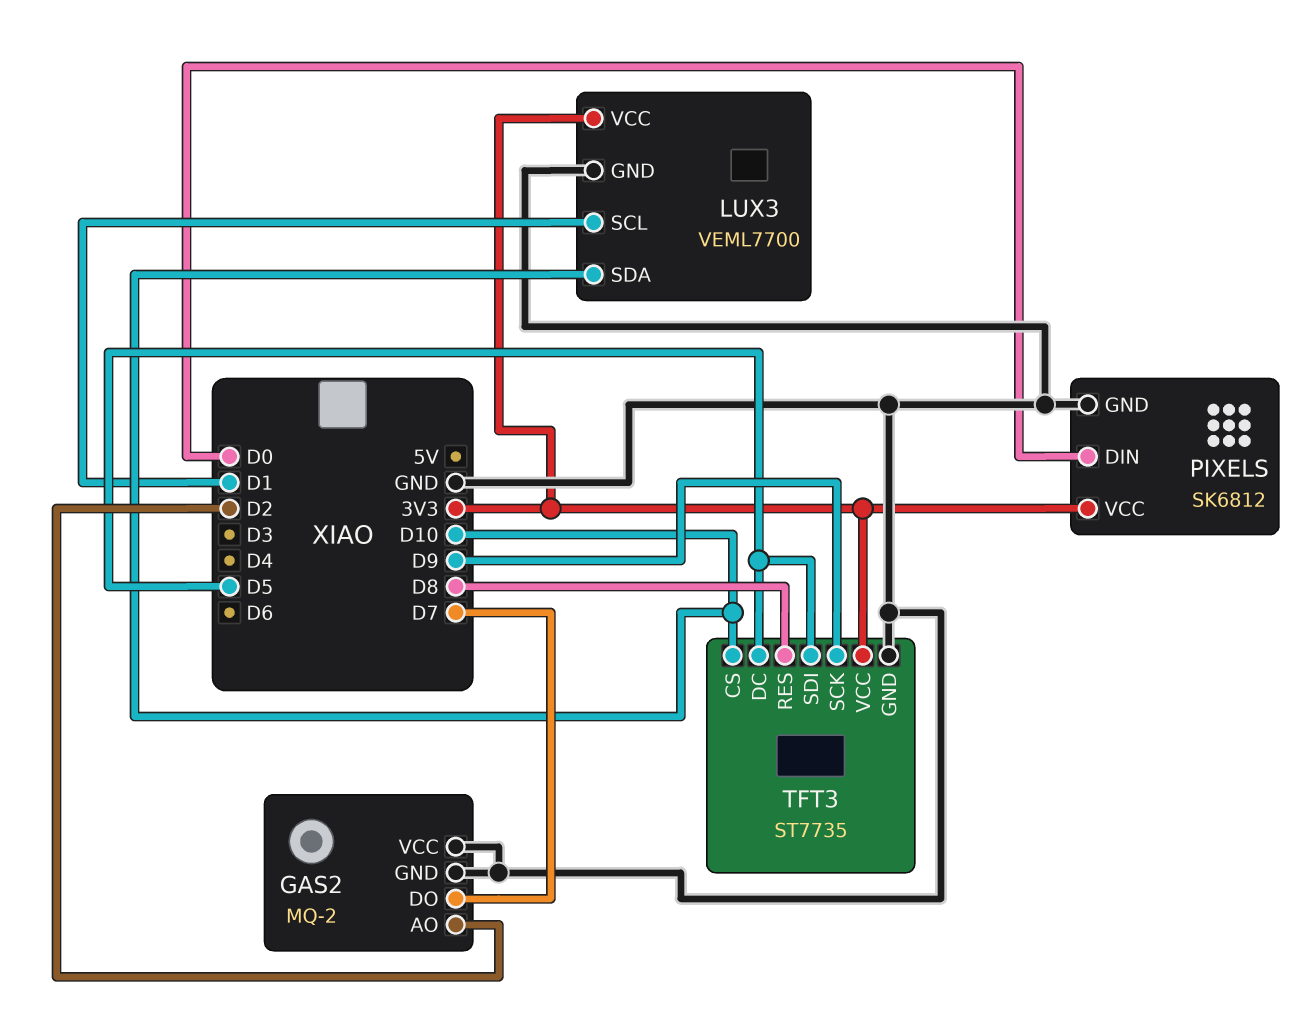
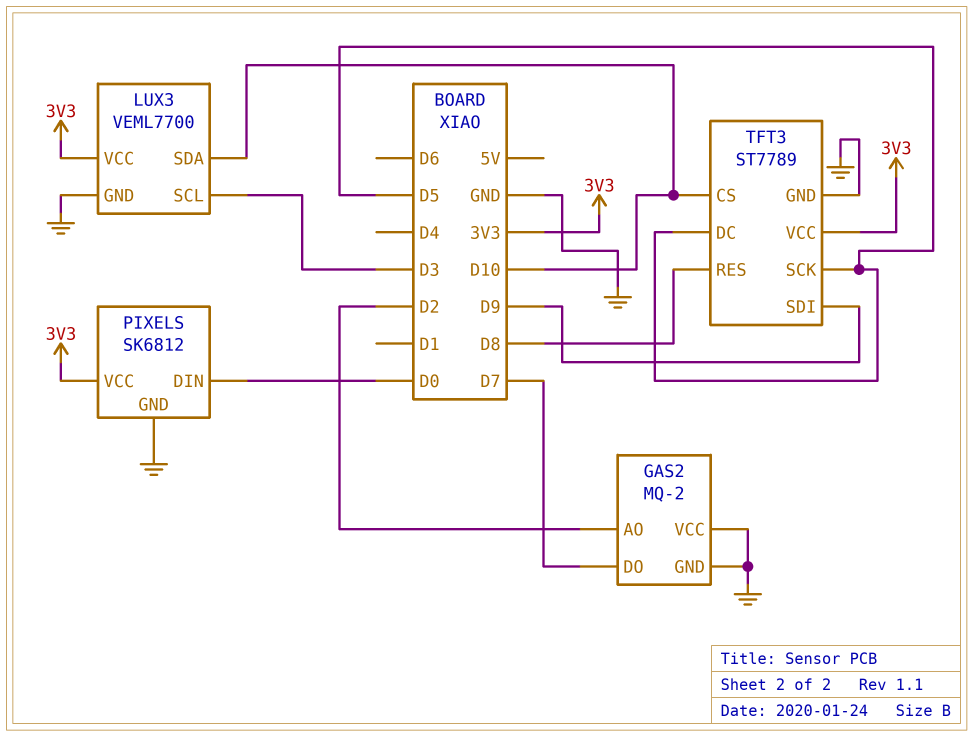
LUX3 pin SCL: D1 -> D3
TFT3: ST7735 -> ST7789
TFT3 pin SCK: D9 -> D5
TFT3 pin SDI: D5 -> D9

